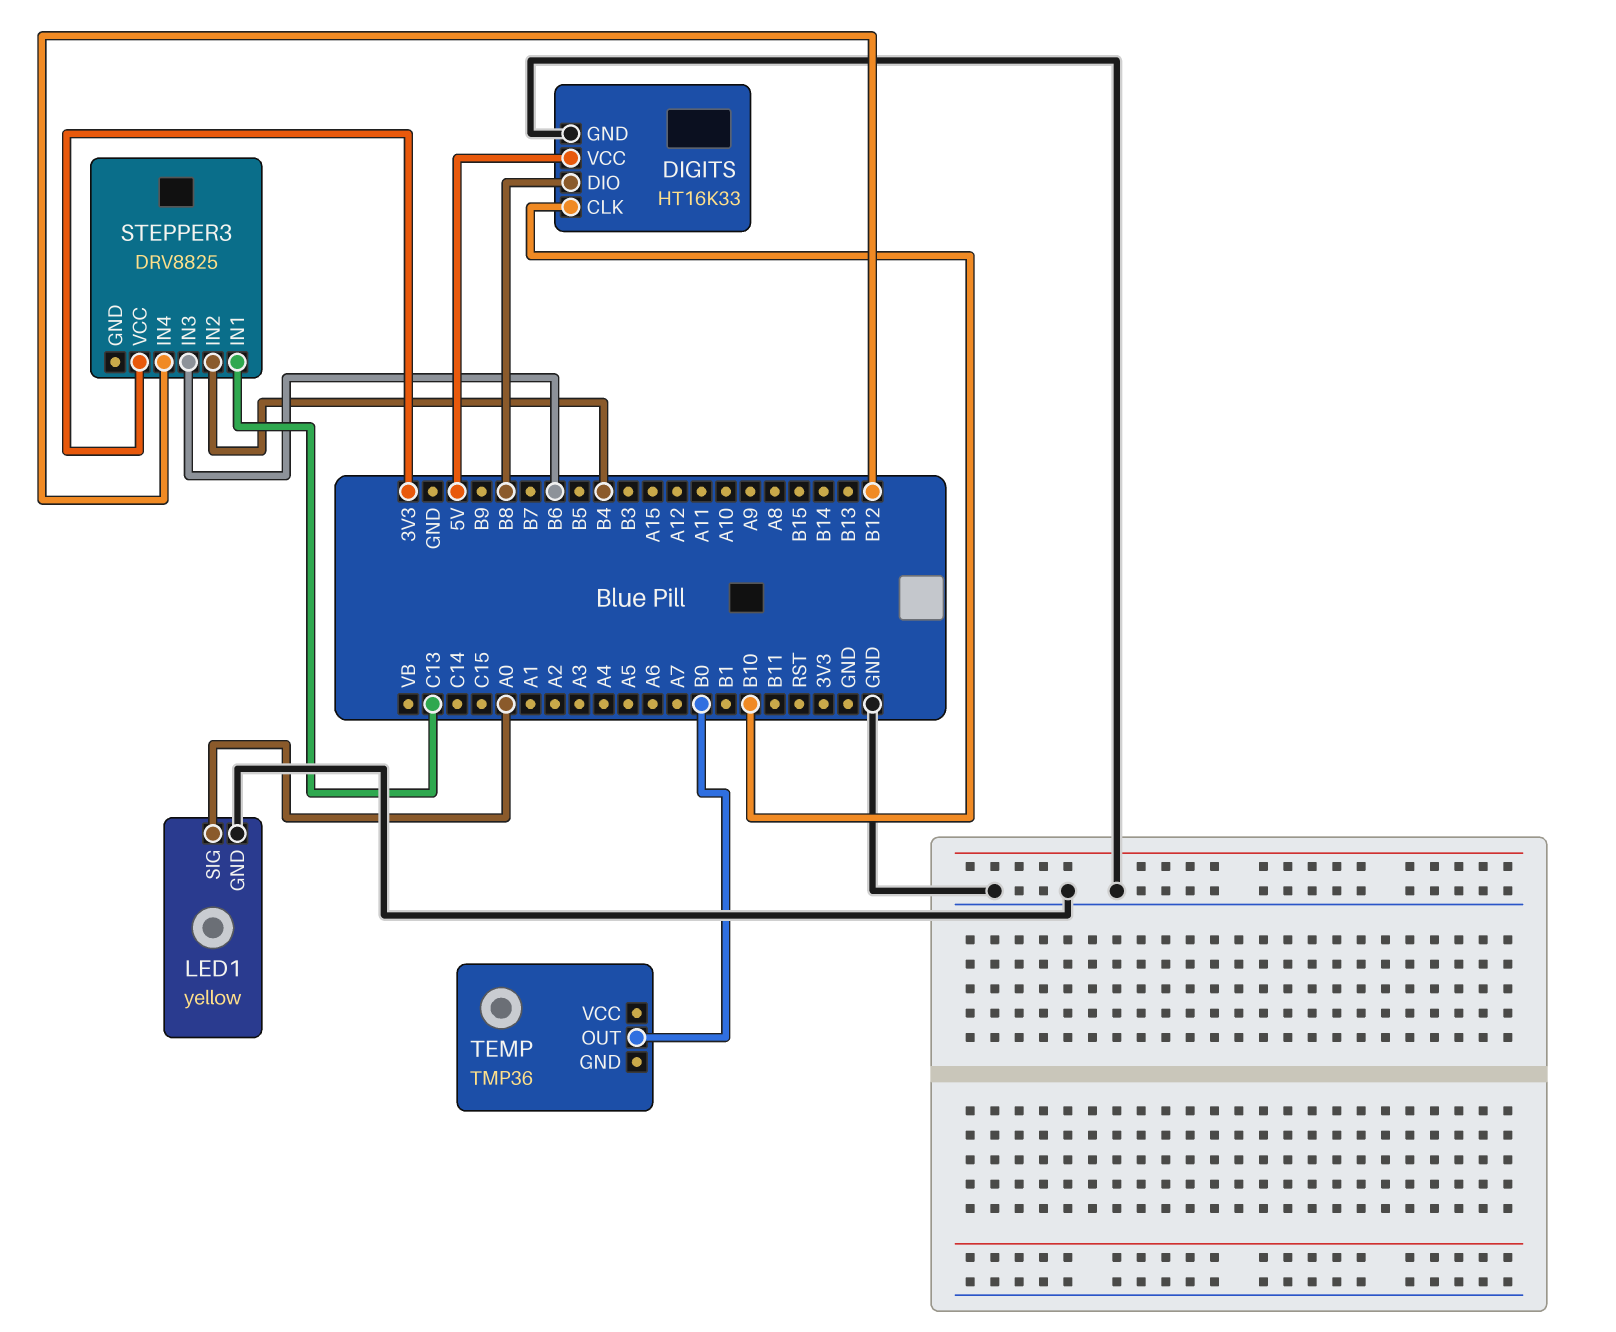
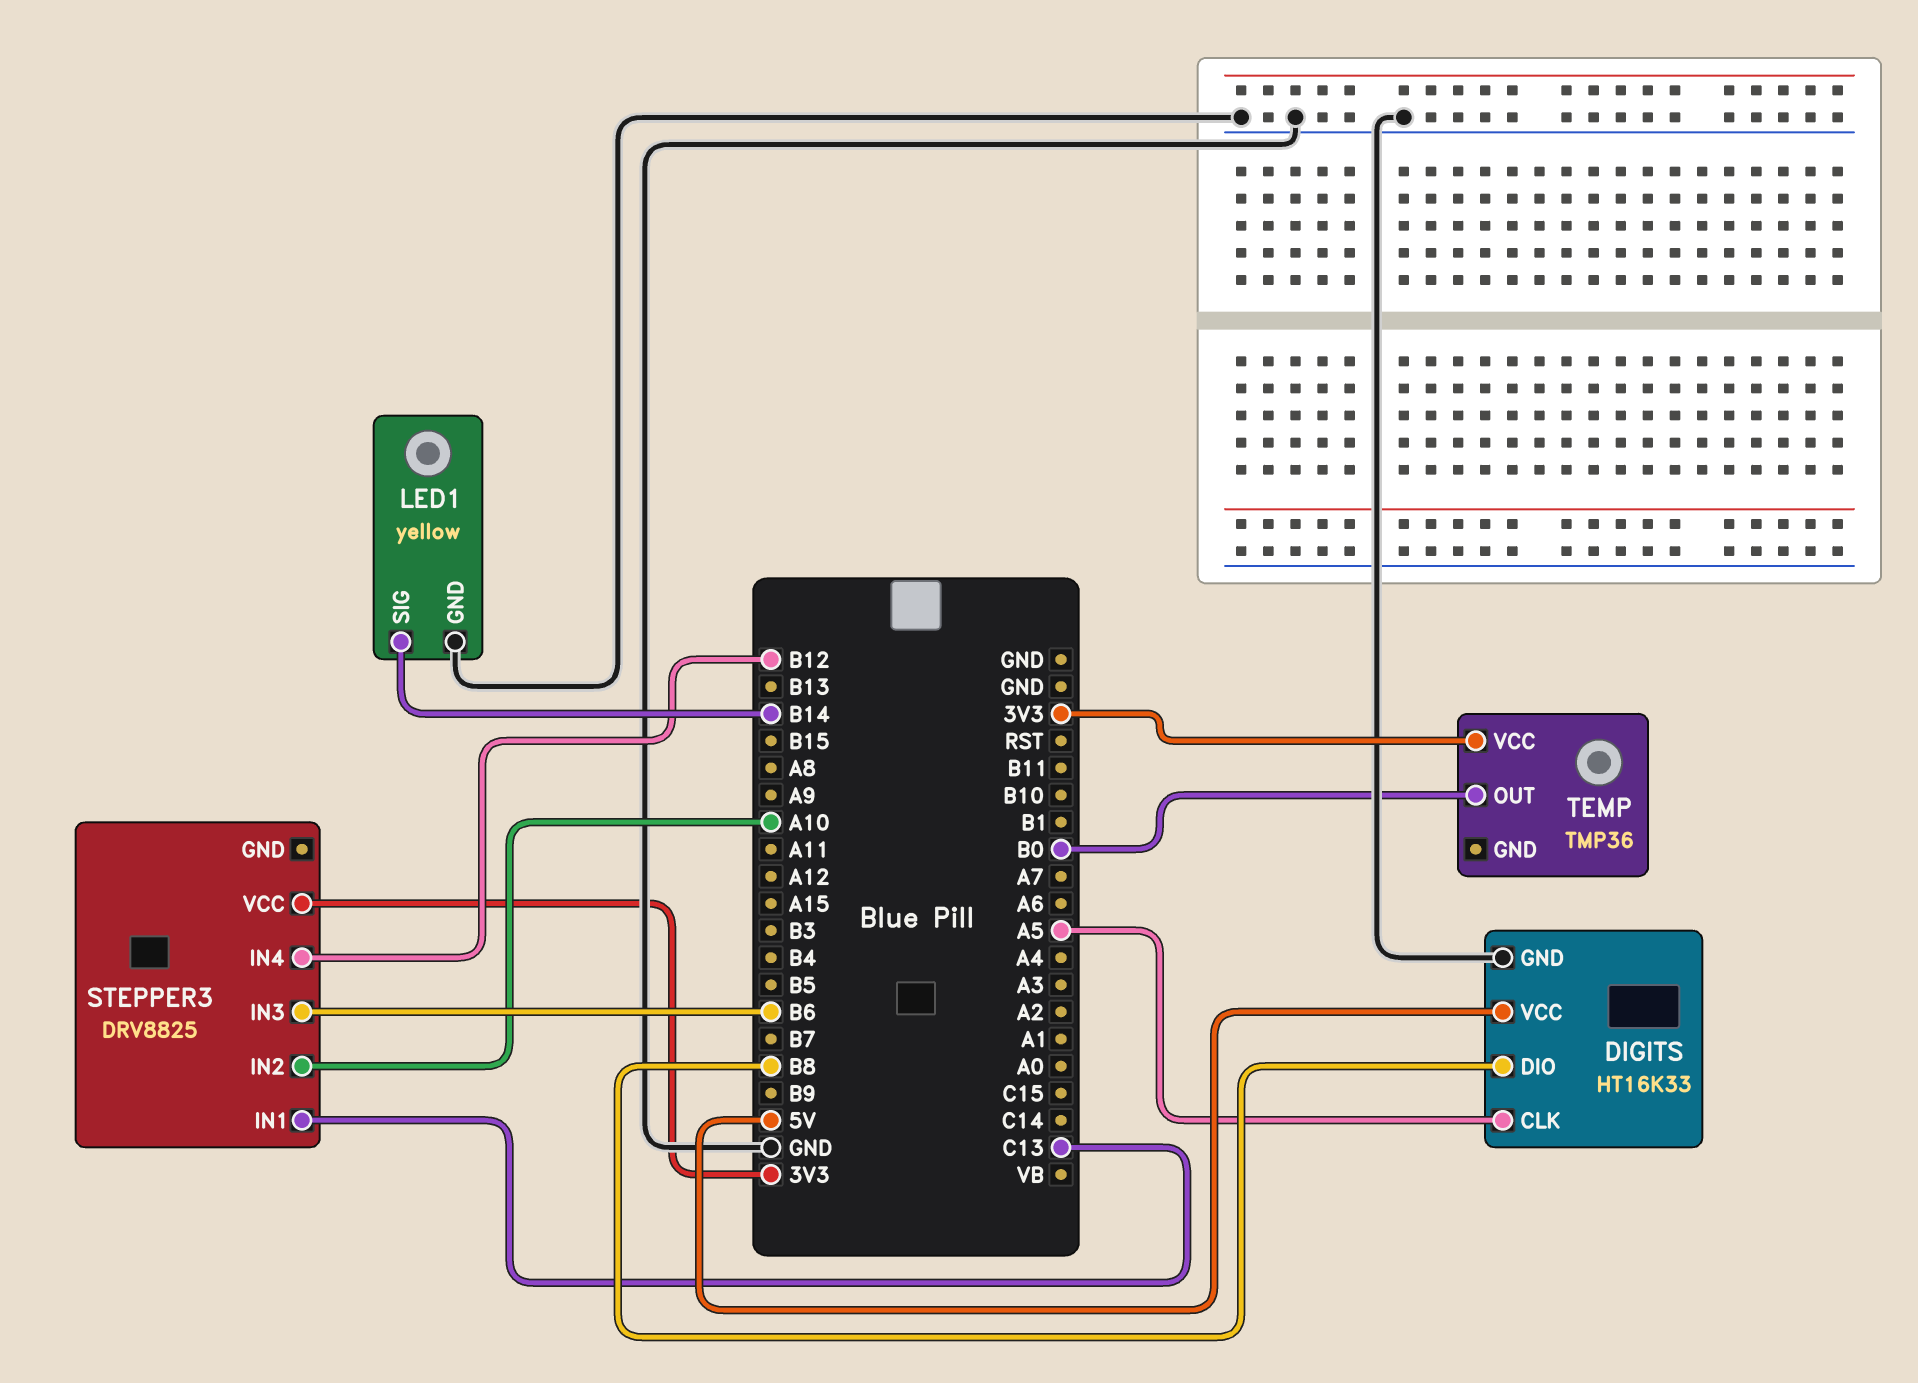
DIGITS pin CLK: B10 -> A5
LED1 pin SIG: A0 -> B14
STEPPER3 pin IN2: B4 -> A10
TEMP pin VCC: none -> 3V3

